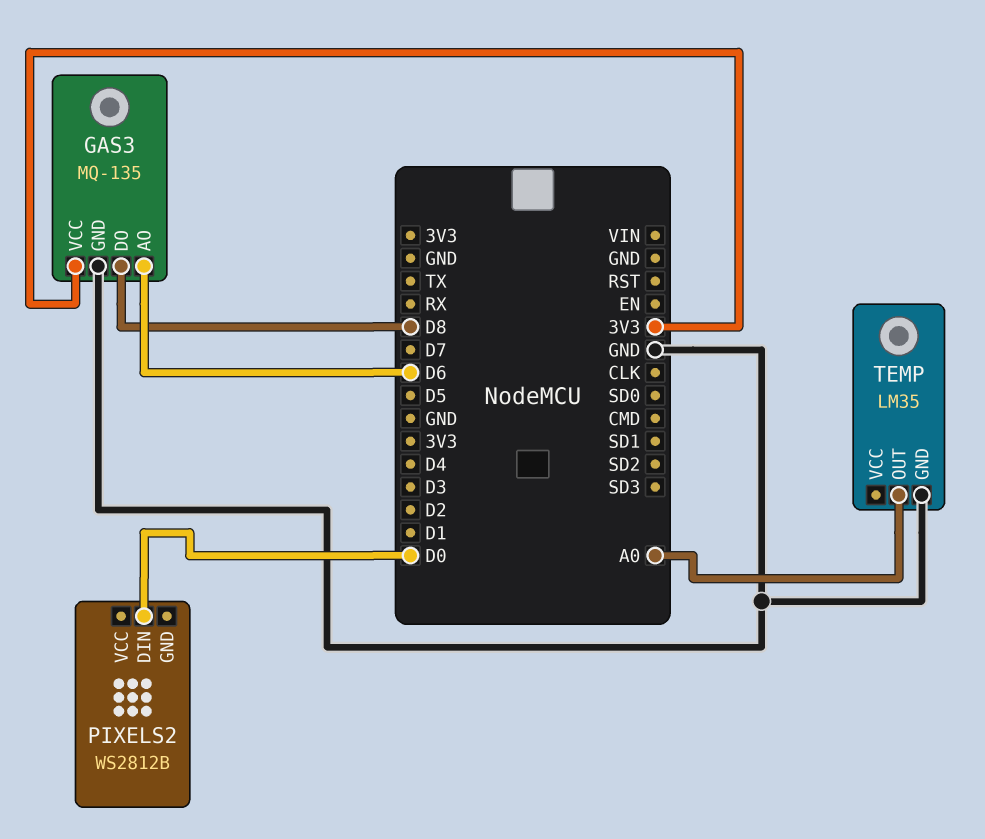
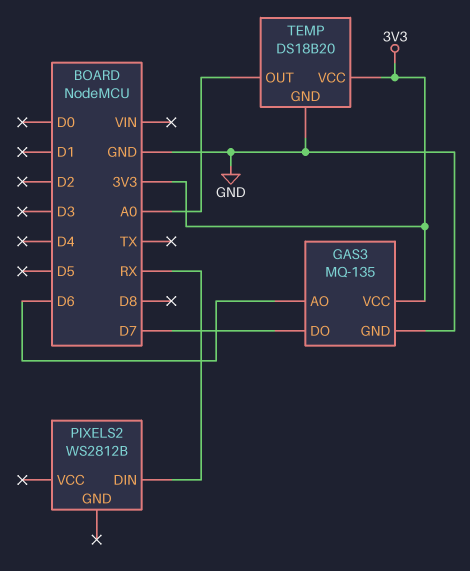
GAS3 pin DO: D8 -> D7
PIXELS2 pin DIN: D0 -> RX
TEMP: LM35 -> DS18B20
TEMP pin VCC: none -> 3V3

